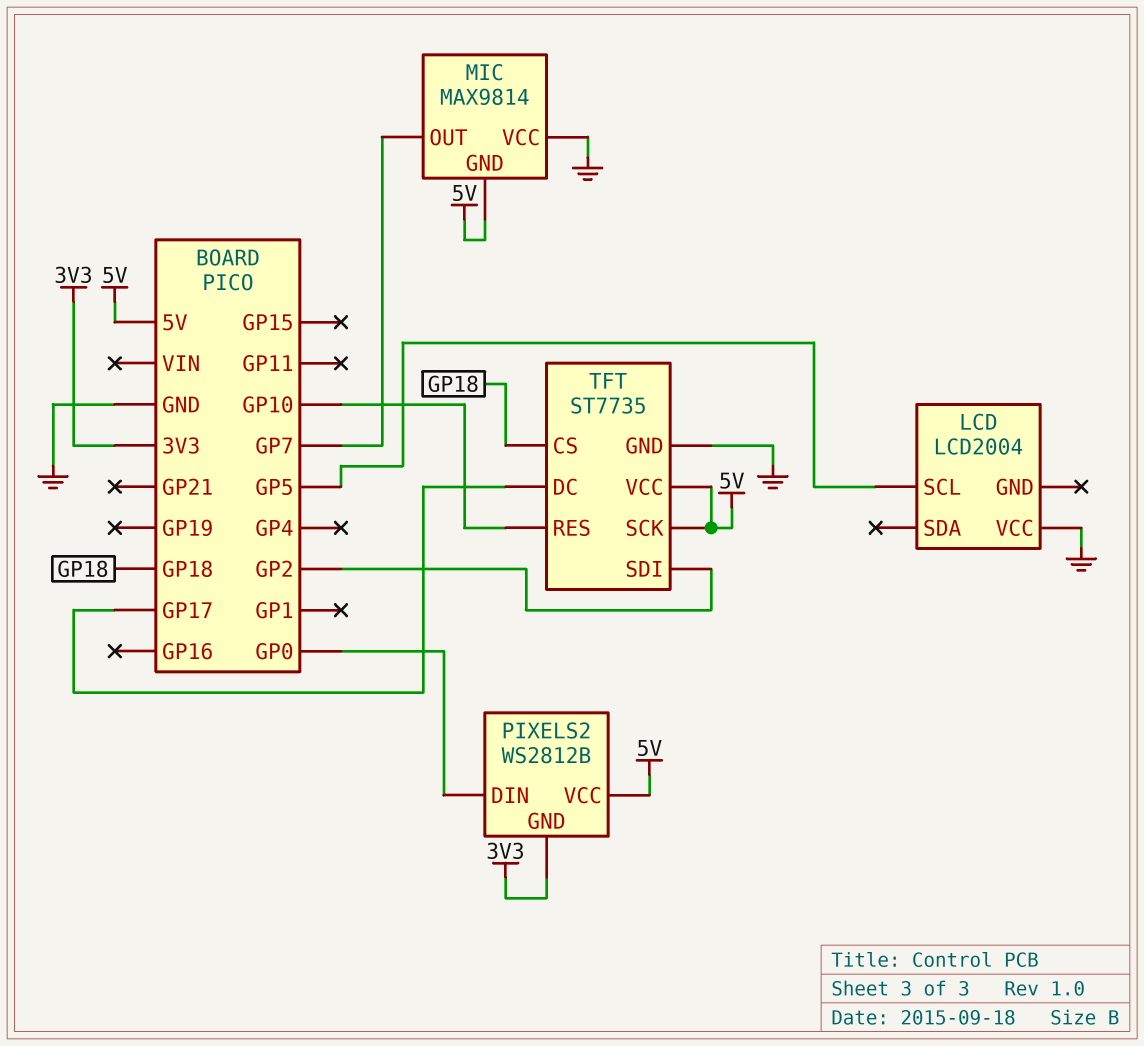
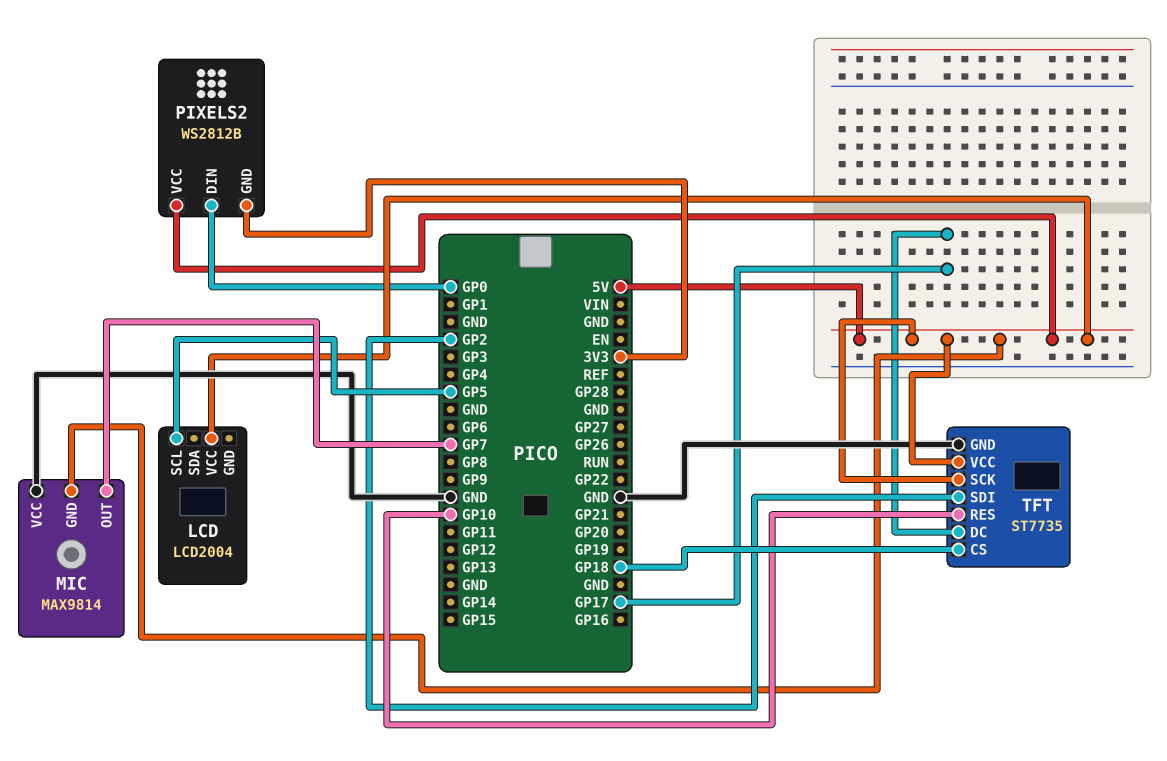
LCD pin VCC: GND -> 5V

